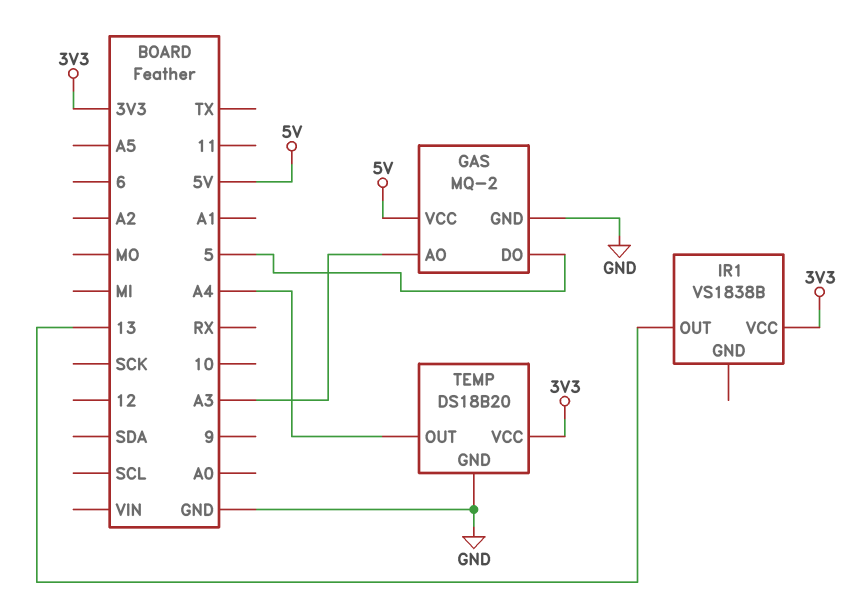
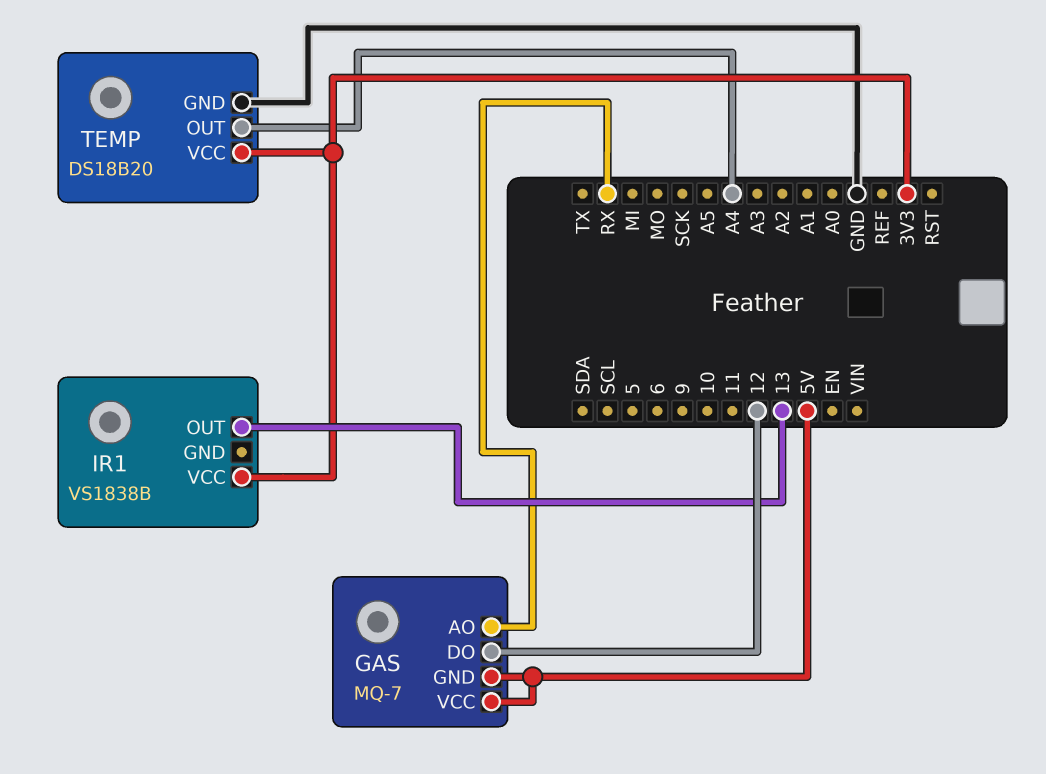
GAS: MQ-2 -> MQ-7
GAS pin AO: A3 -> RX
GAS pin DO: 5 -> 12
GAS pin GND: GND -> 5V

